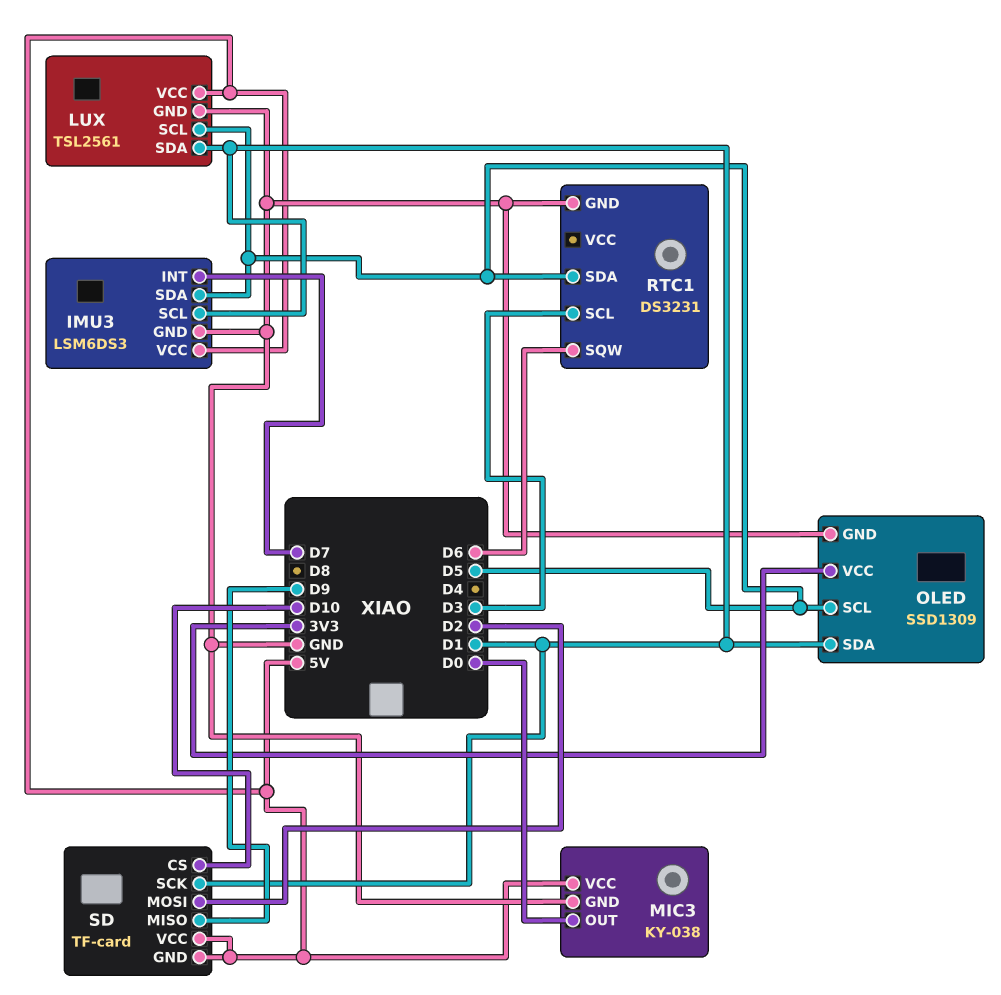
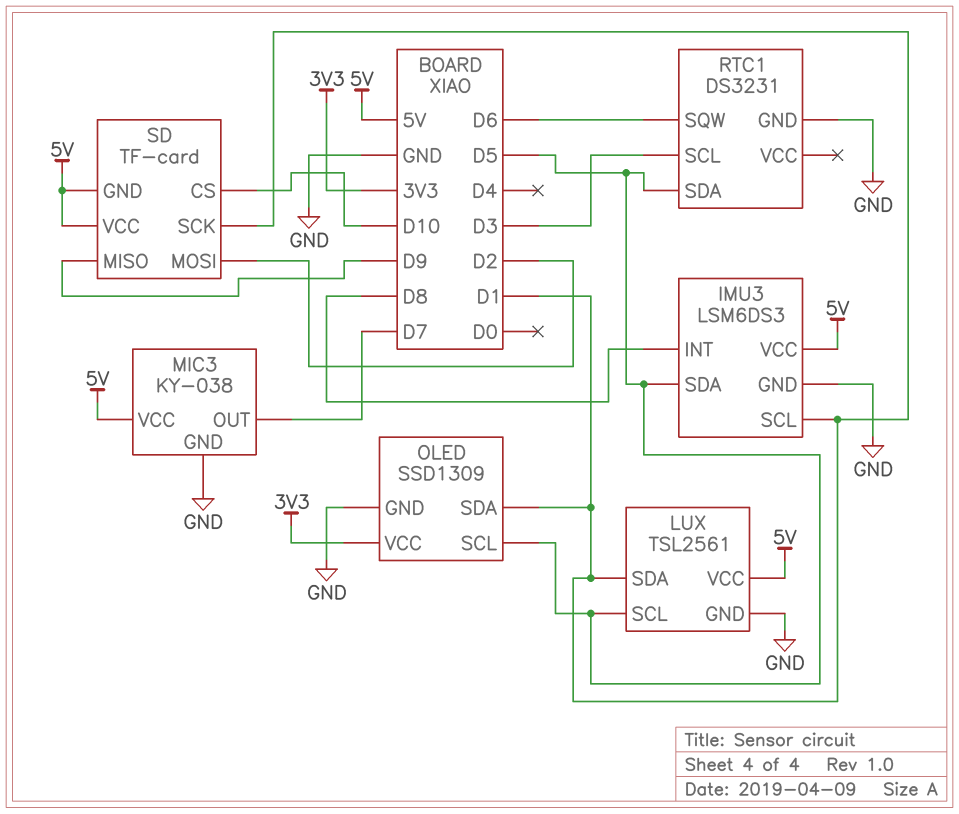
IMU3 pin INT: D7 -> D8
MIC3 pin OUT: D0 -> D7

